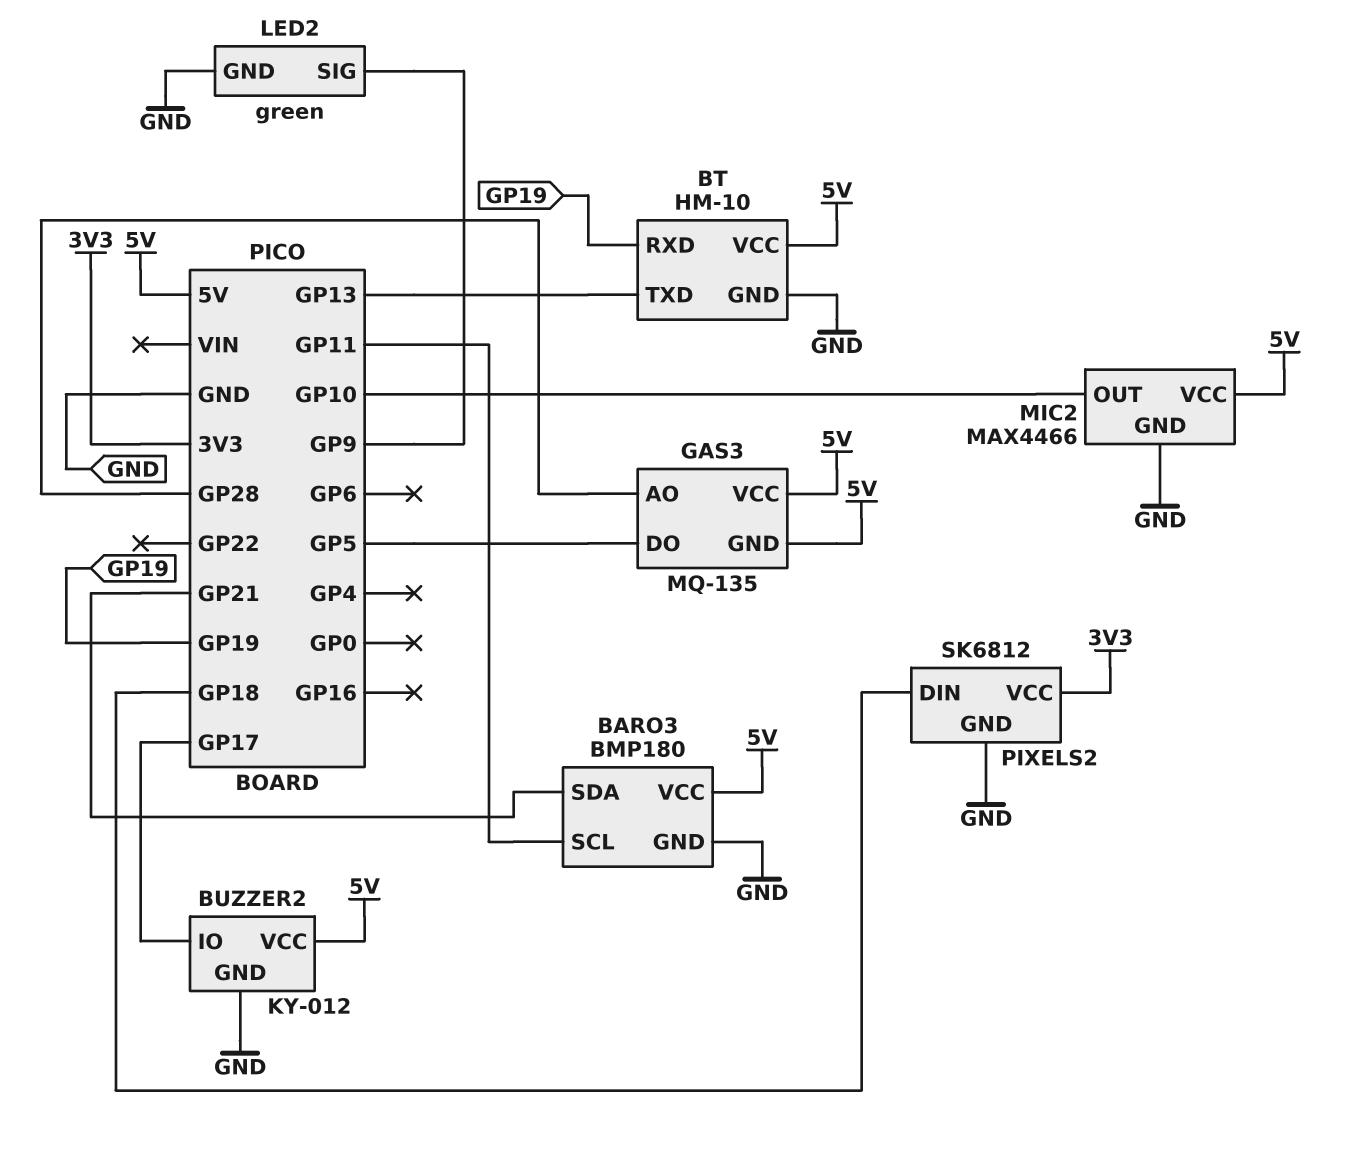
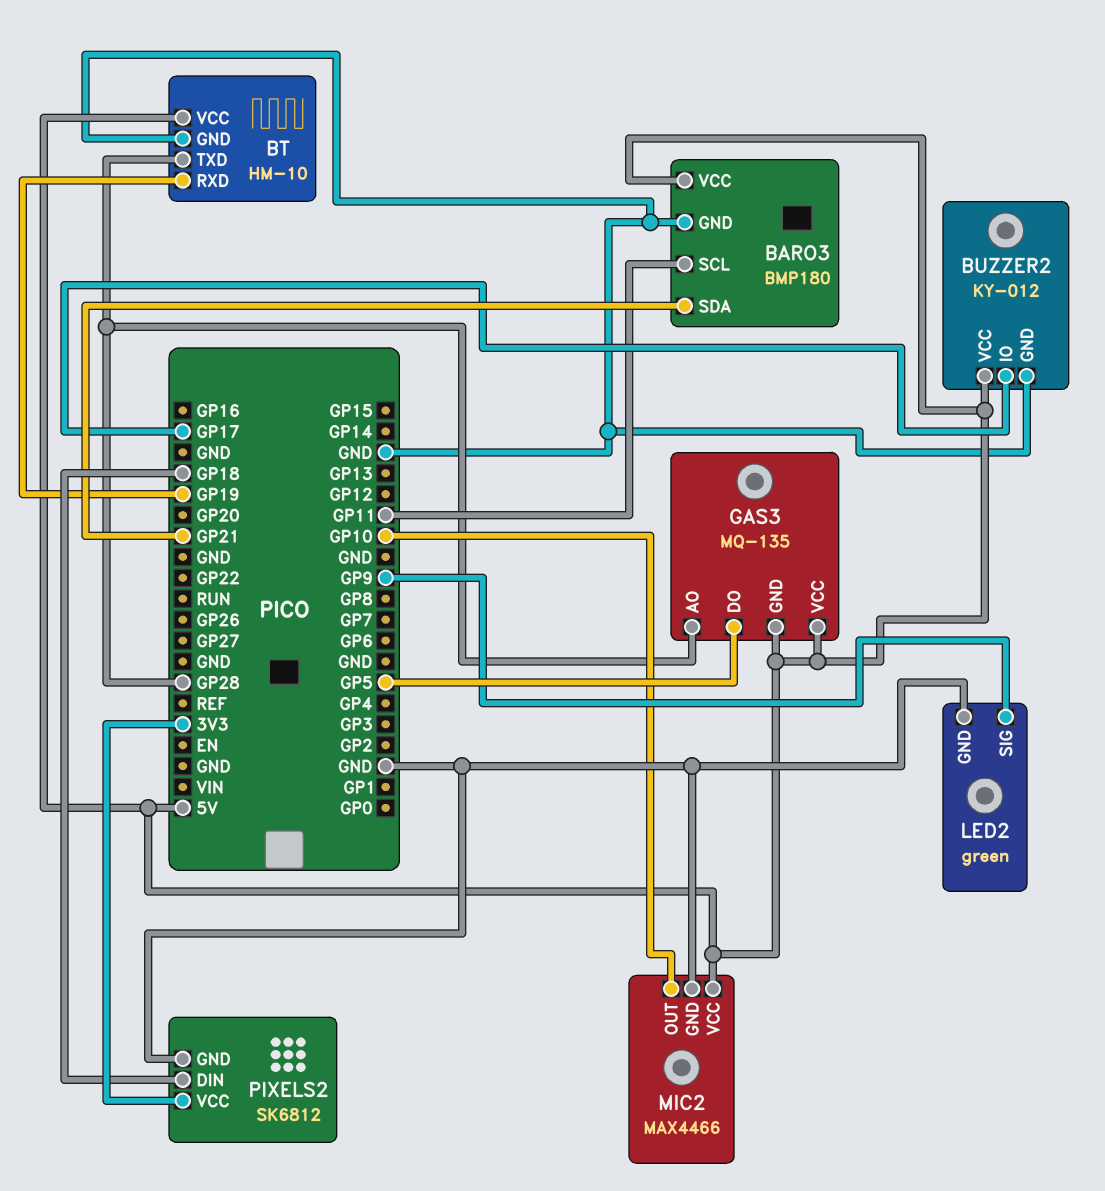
BT pin TXD: GP13 -> GP28

